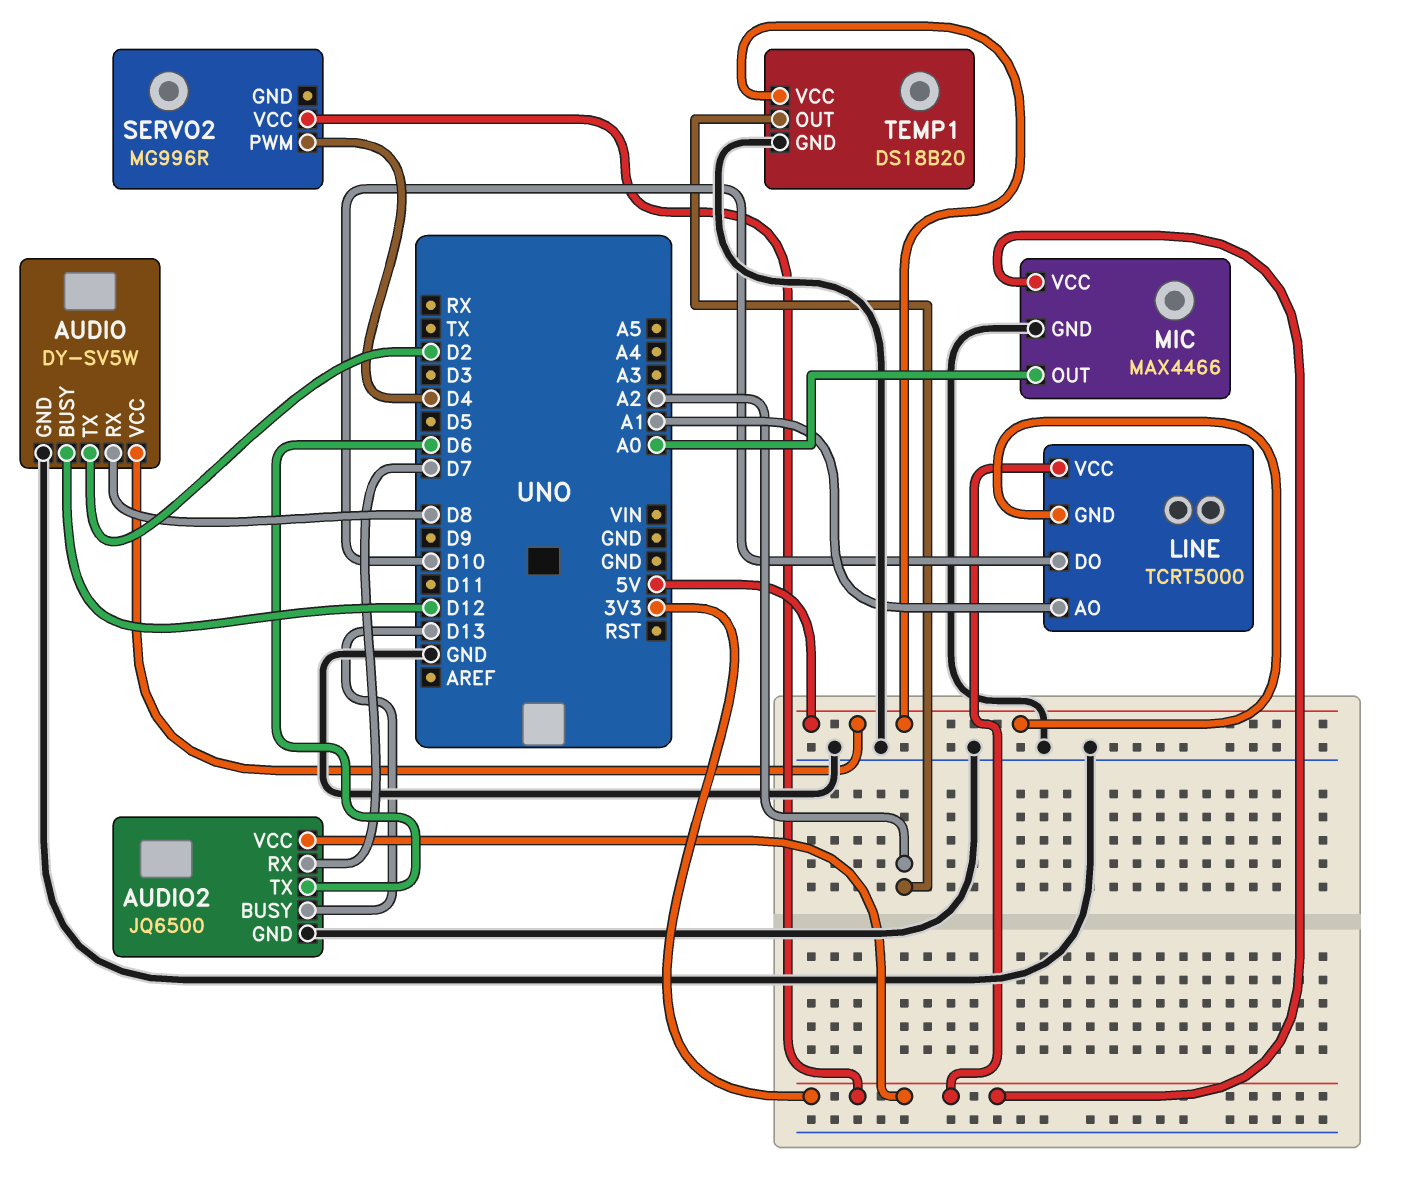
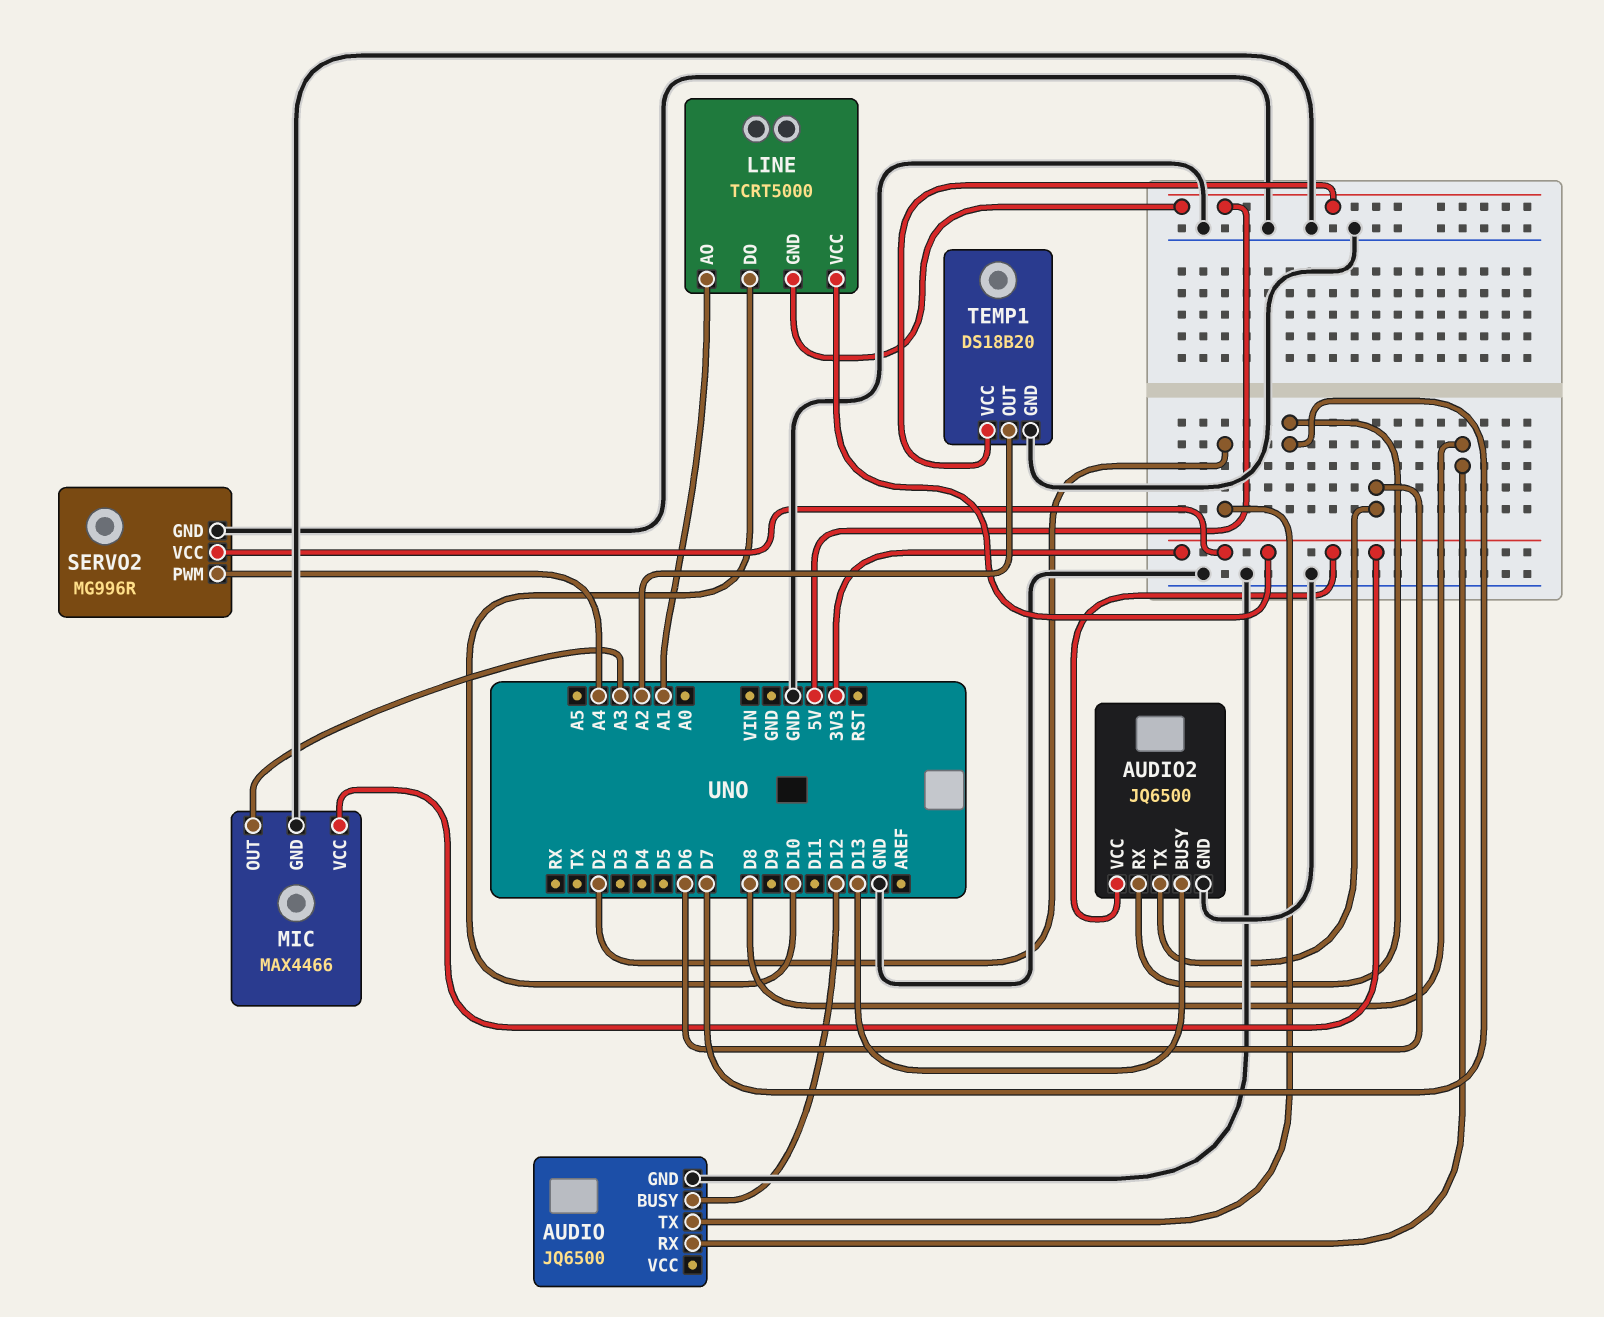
AUDIO: DY-SV5W -> JQ6500
AUDIO pin VCC: 5V -> none
MIC pin OUT: A0 -> A3
SERVO2 pin GND: none -> GND
SERVO2 pin PWM: D4 -> A4

